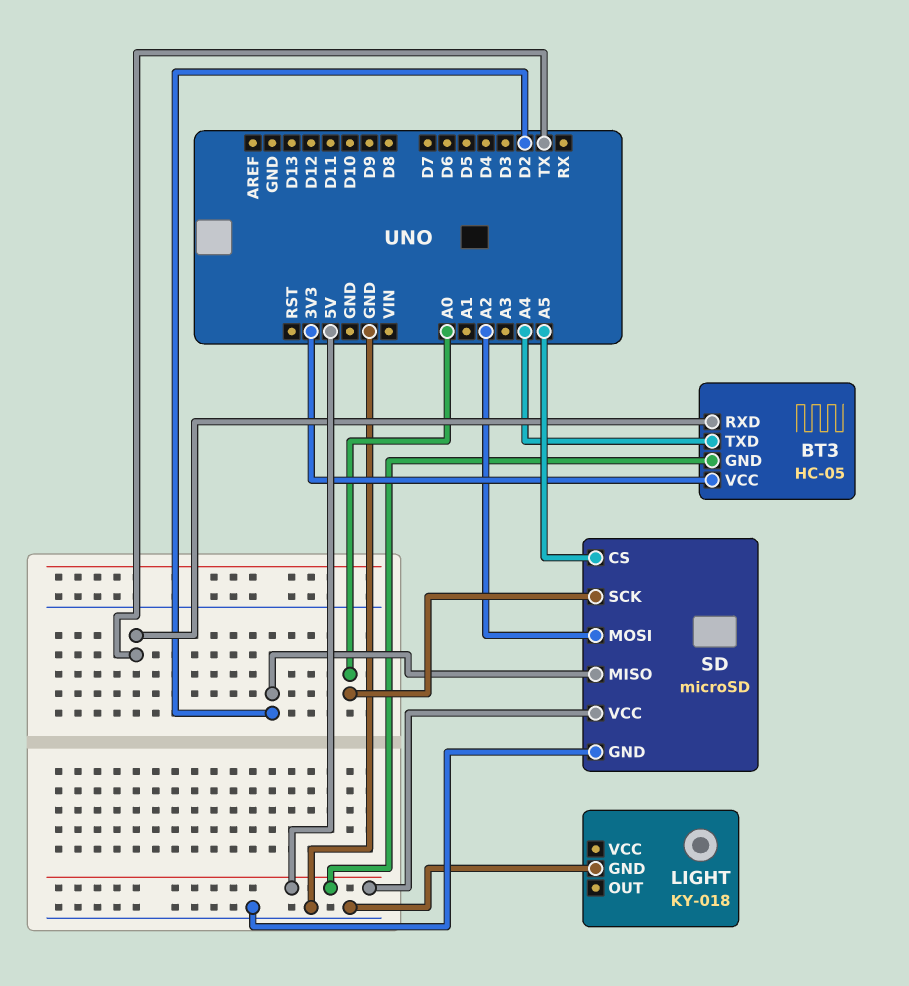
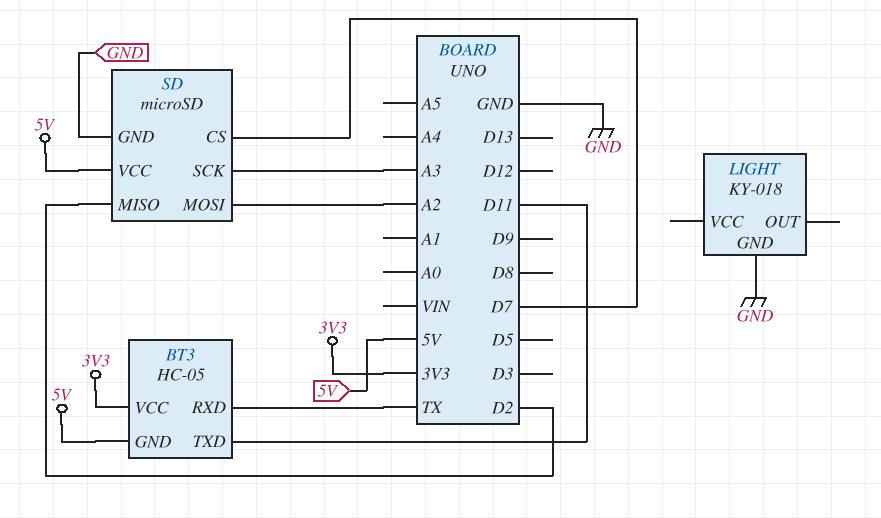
BT3 pin TXD: A4 -> D11
SD pin CS: A5 -> D7
SD pin SCK: A0 -> A3

